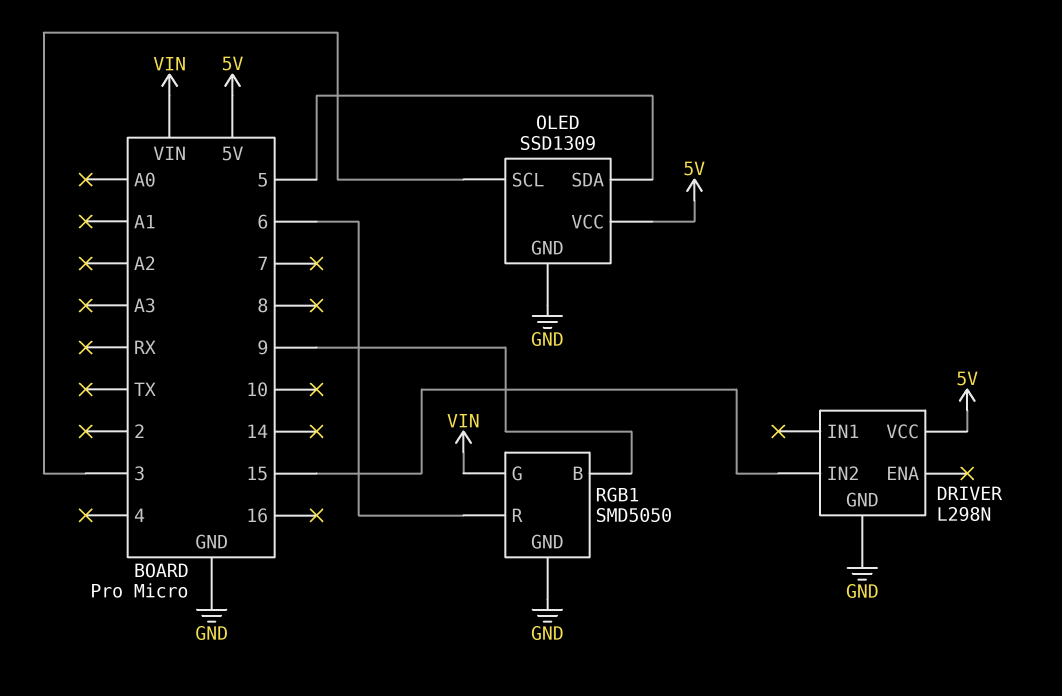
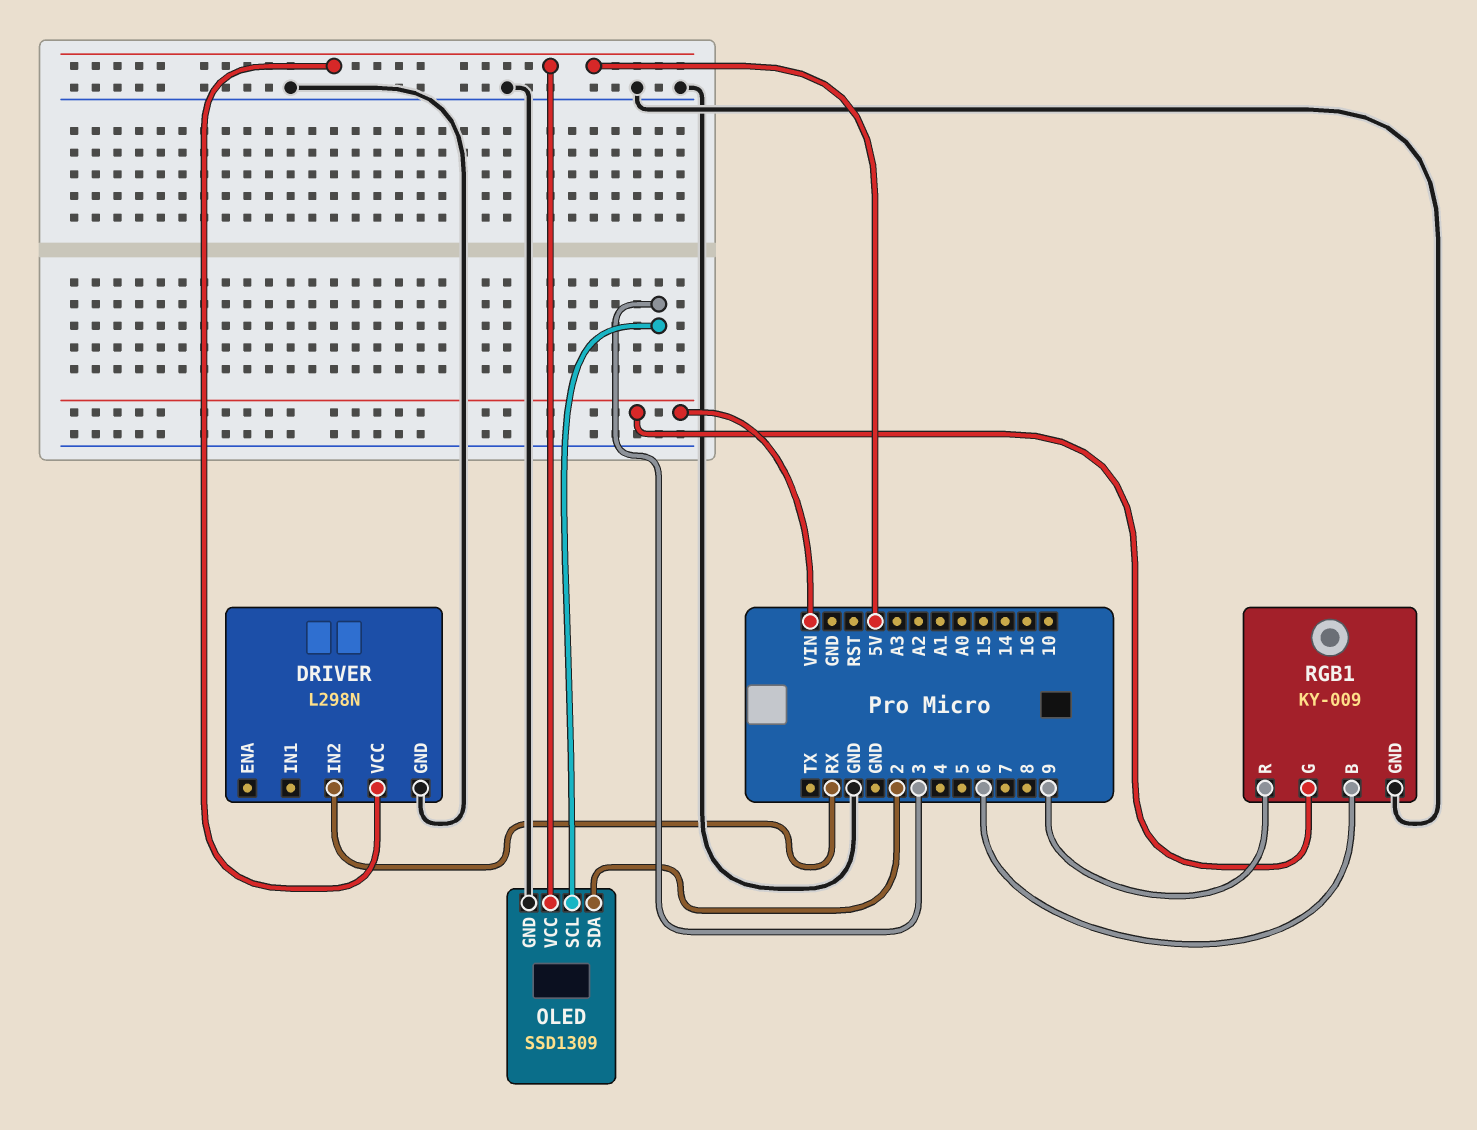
DRIVER pin IN2: 15 -> RX
OLED pin SDA: 5 -> 2
RGB1: SMD5050 -> KY-009
RGB1 pin B: 9 -> 6
RGB1 pin R: 6 -> 9

